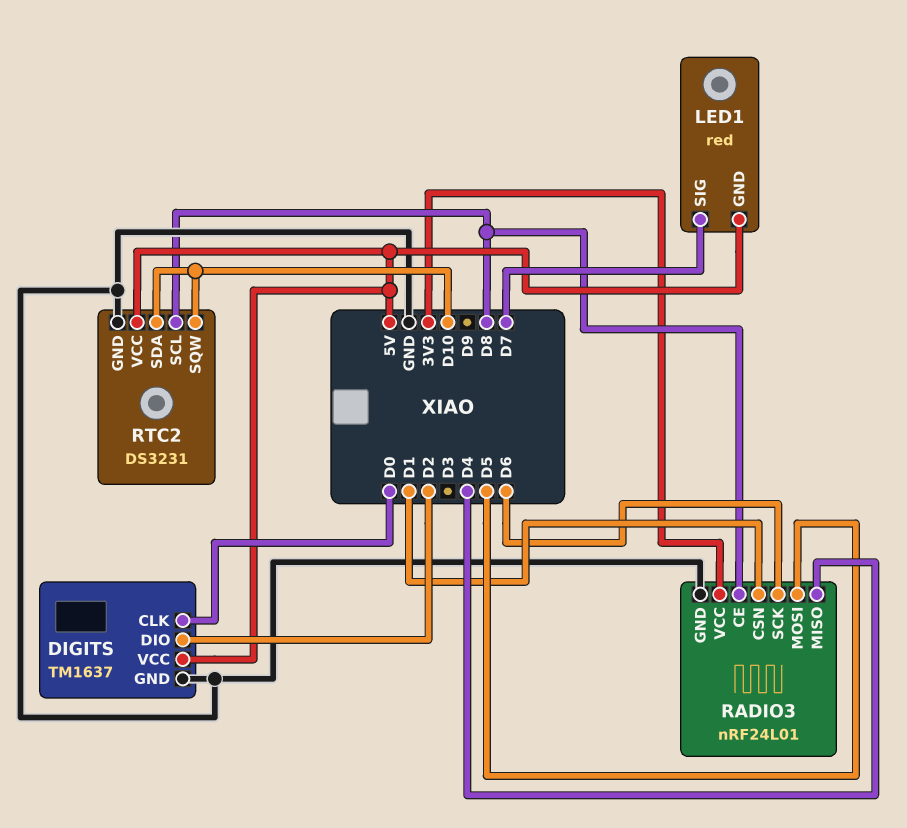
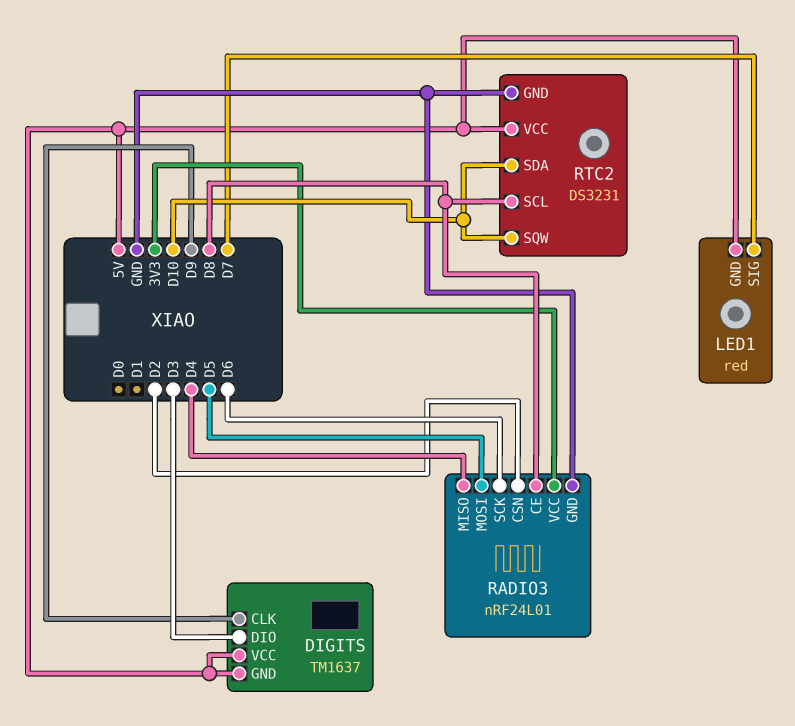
DIGITS pin CLK: D0 -> D9
DIGITS pin DIO: D2 -> D3
DIGITS pin GND: GND -> 5V
RADIO3 pin CSN: D1 -> D2

